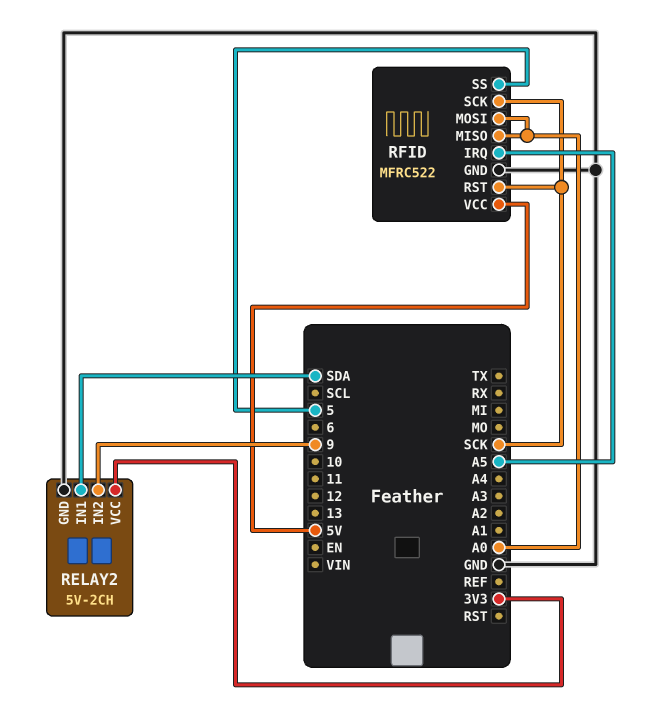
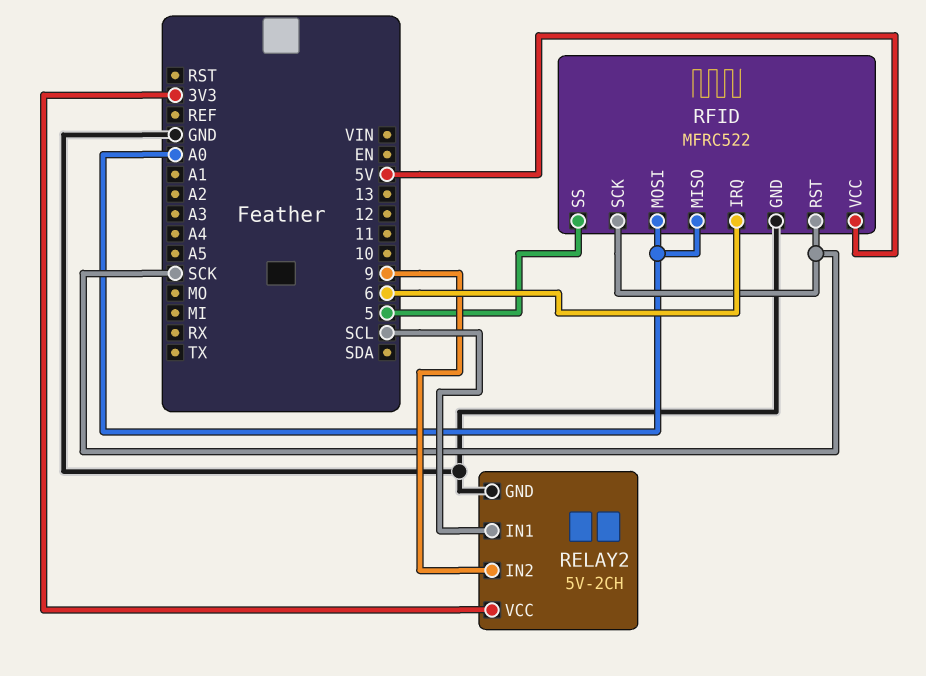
RELAY2 pin IN1: SDA -> SCL
RFID pin IRQ: A5 -> 6

